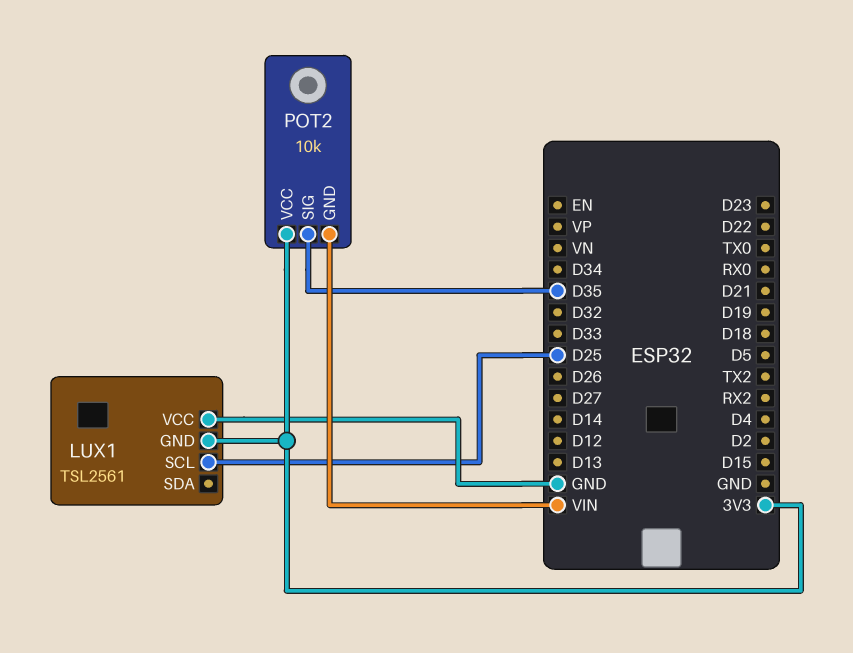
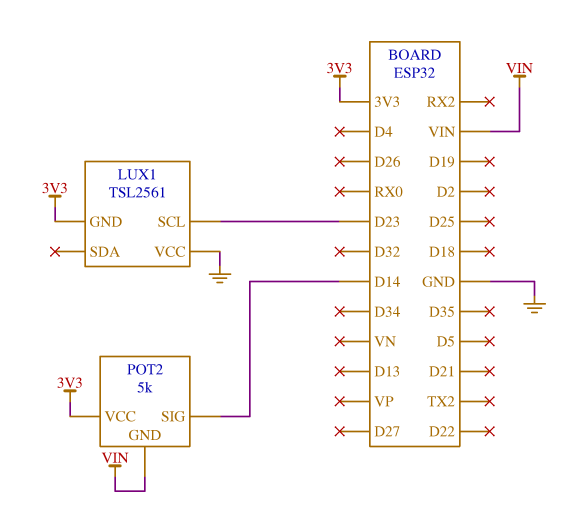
LUX1 pin SCL: D25 -> D23
POT2: 10k -> 5k
POT2 pin SIG: D35 -> D14

